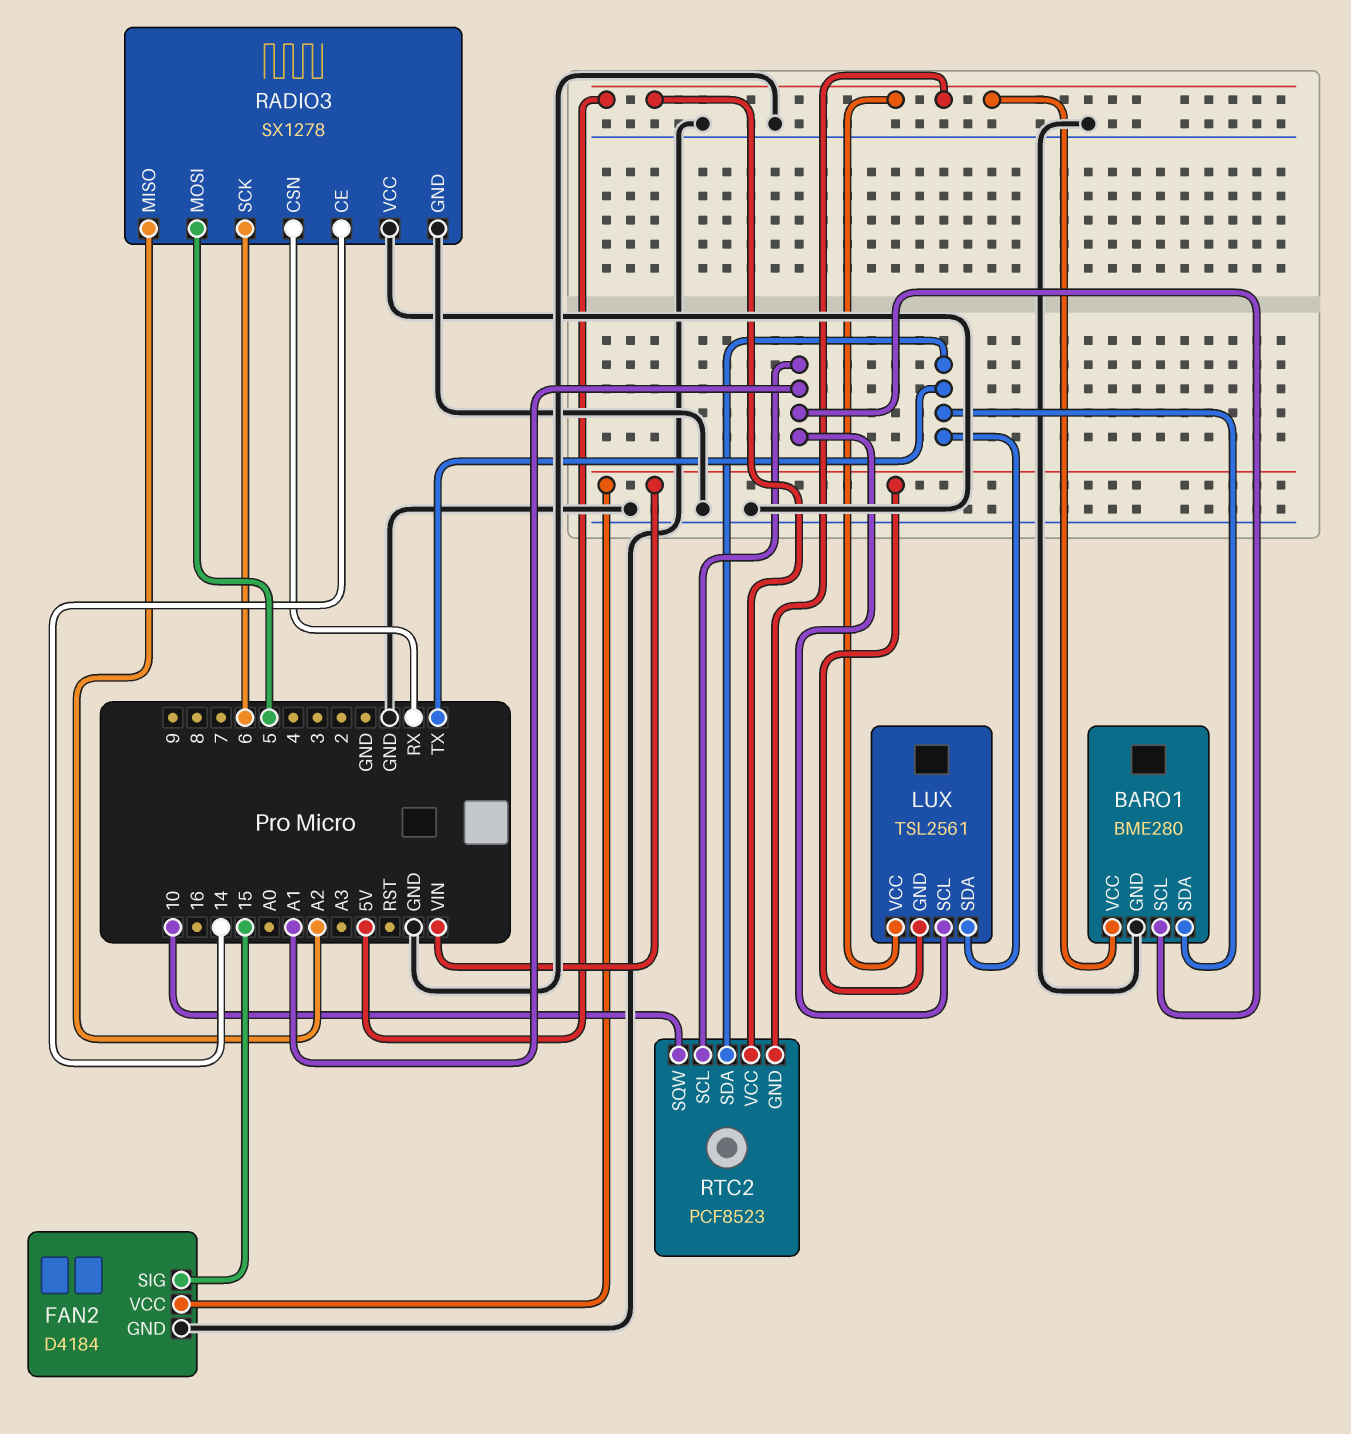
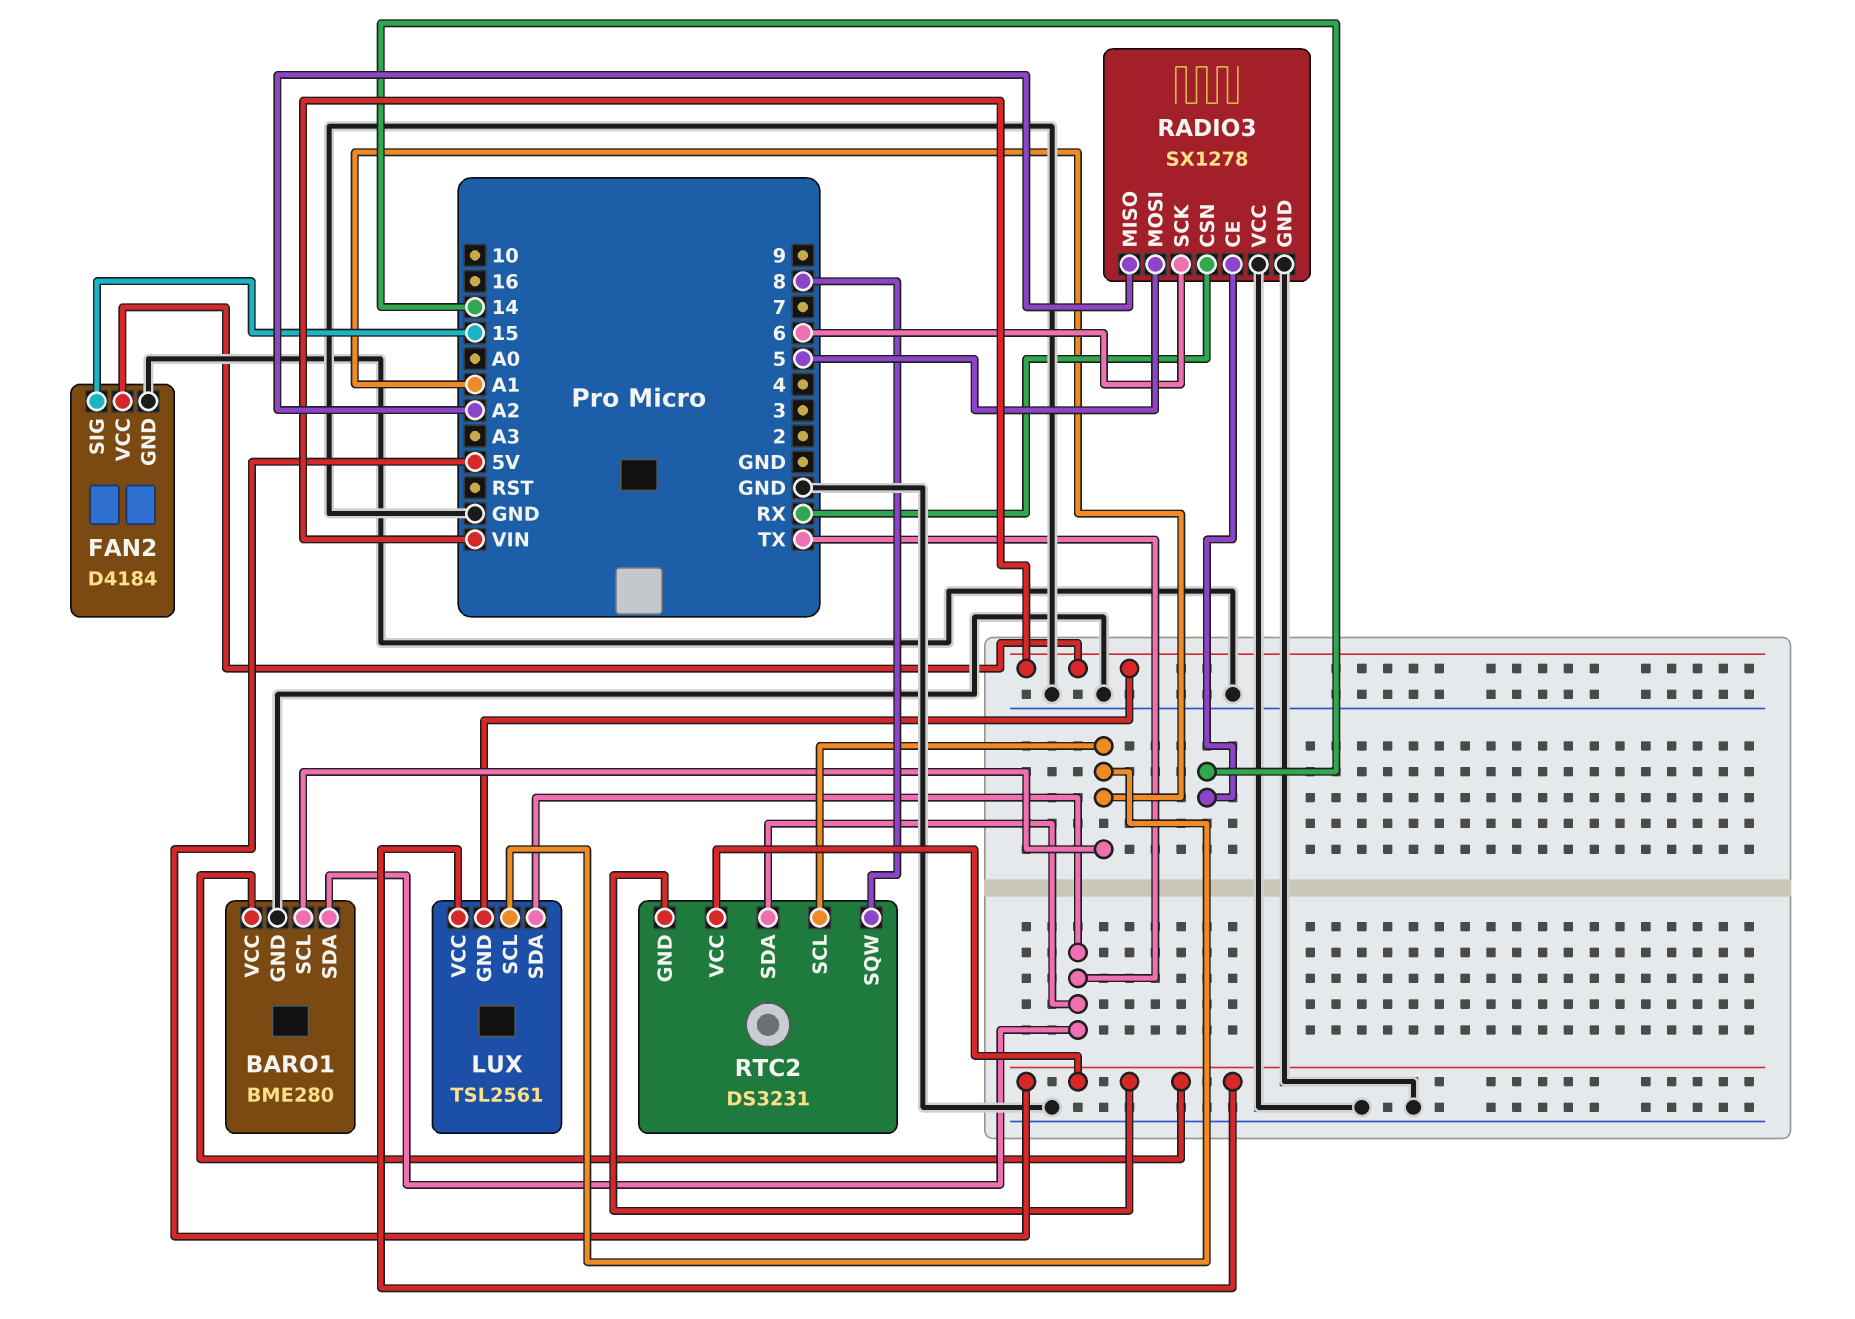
RTC2: PCF8523 -> DS3231
RTC2 pin SQW: 10 -> 8

